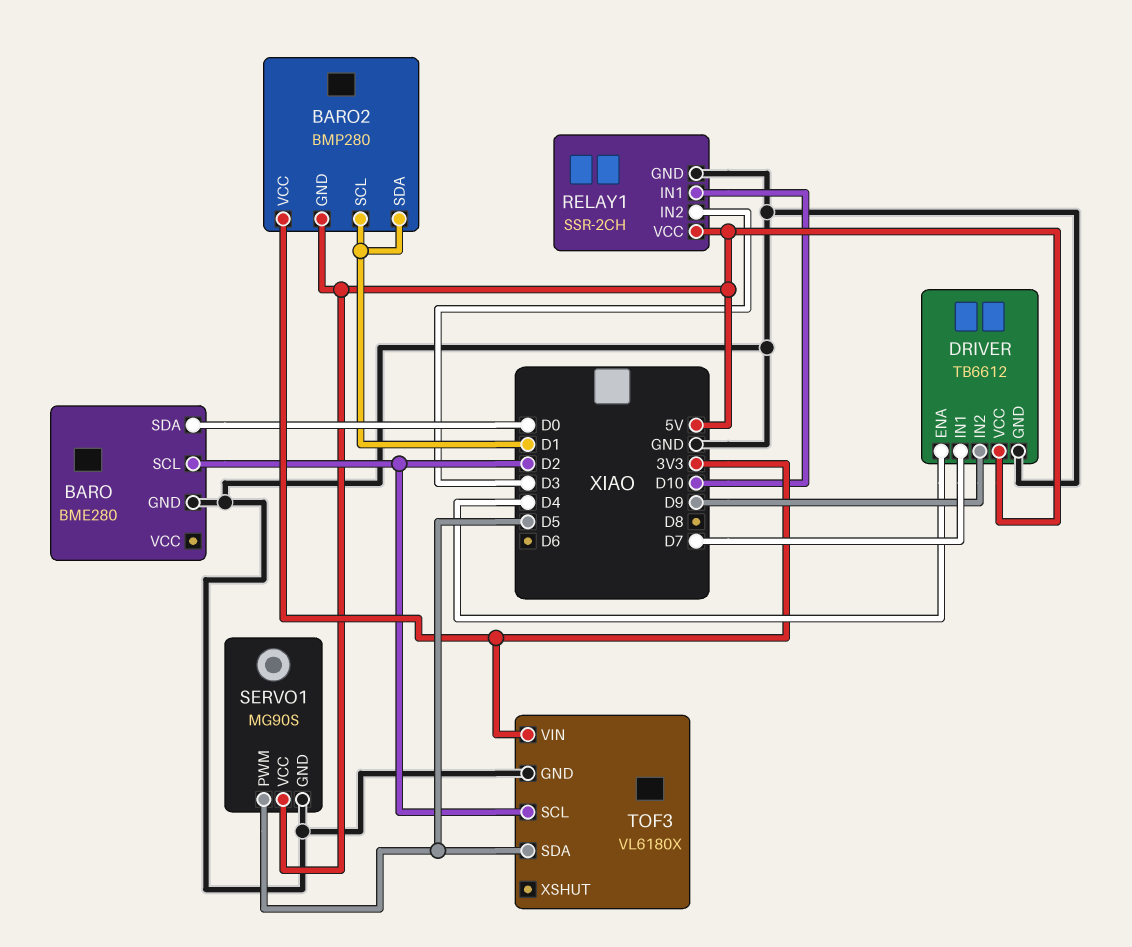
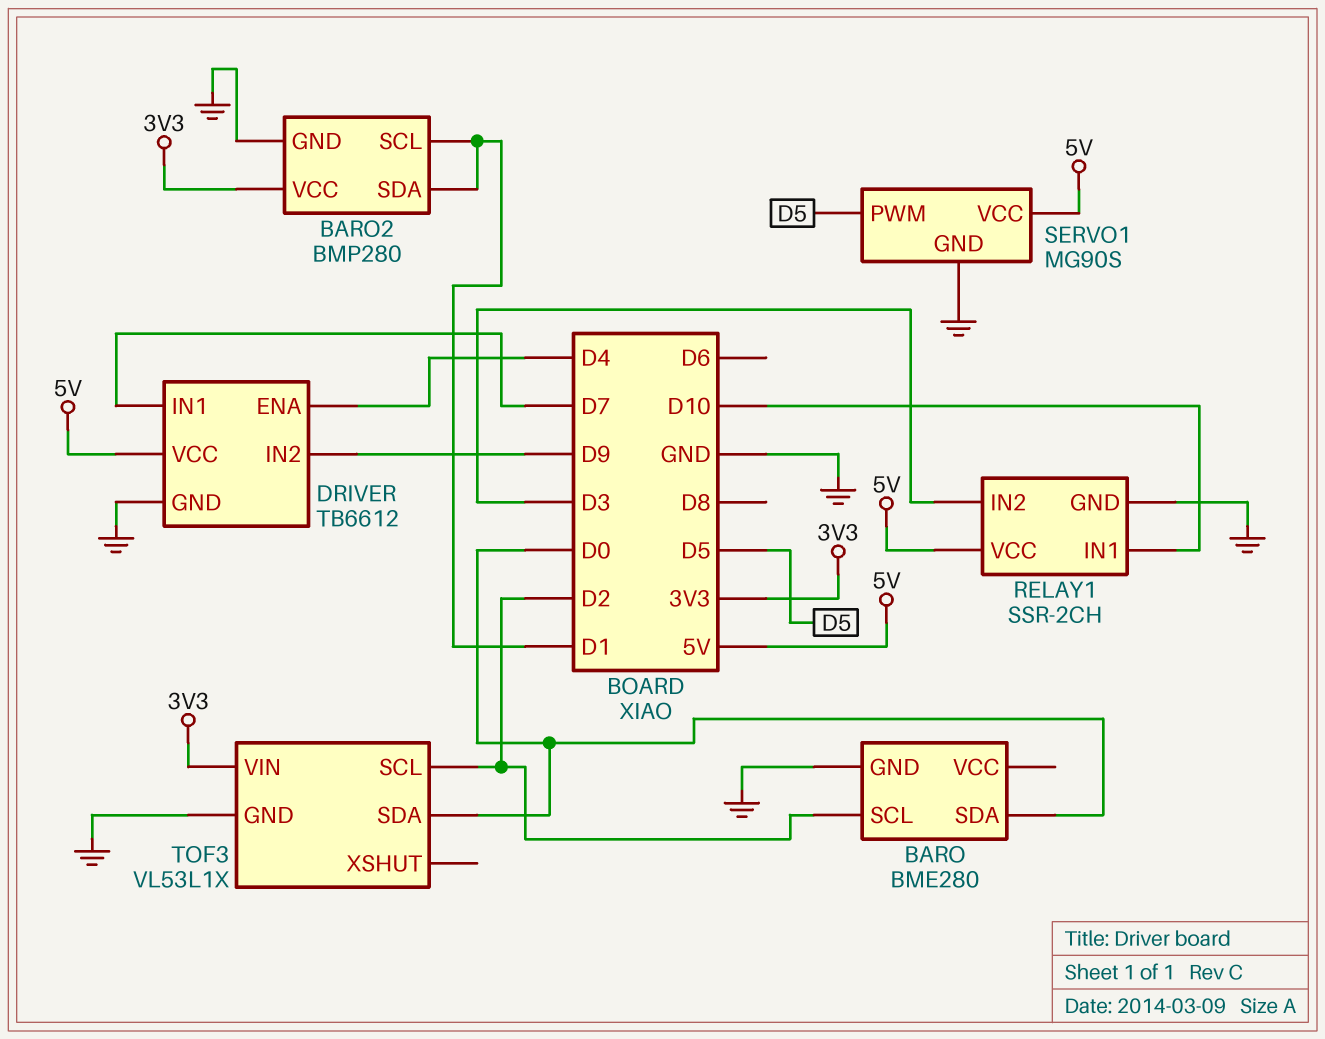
BARO2 pin GND: 5V -> GND
TOF3: VL6180X -> VL53L1X
TOF3 pin SDA: D5 -> D0

